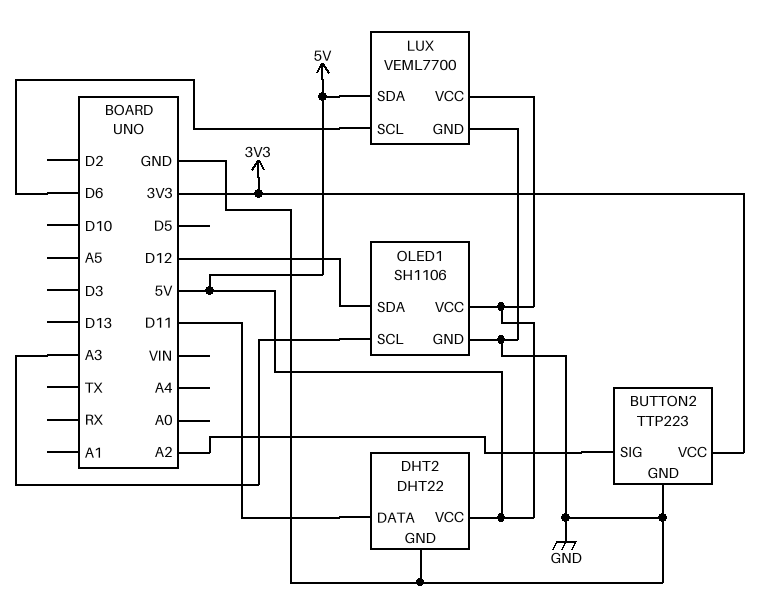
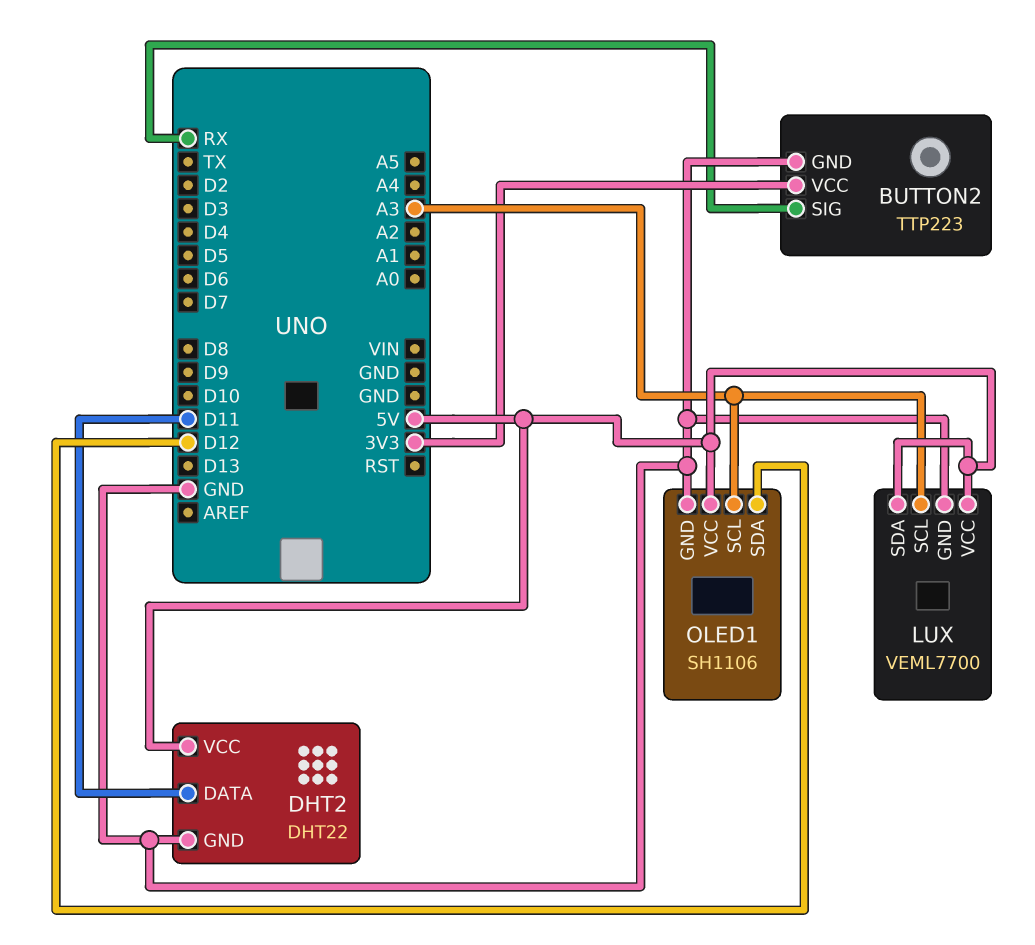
BUTTON2 pin SIG: A2 -> RX
LUX pin SCL: D6 -> A3

